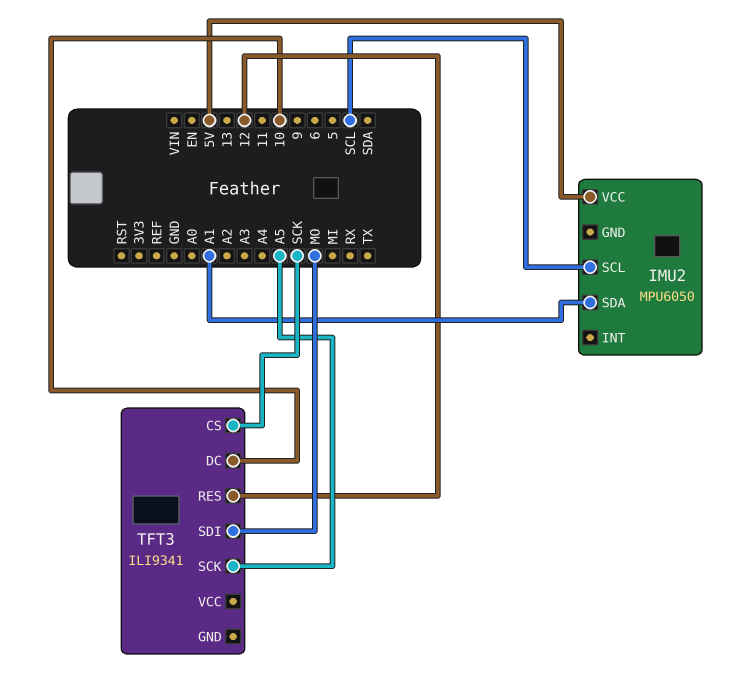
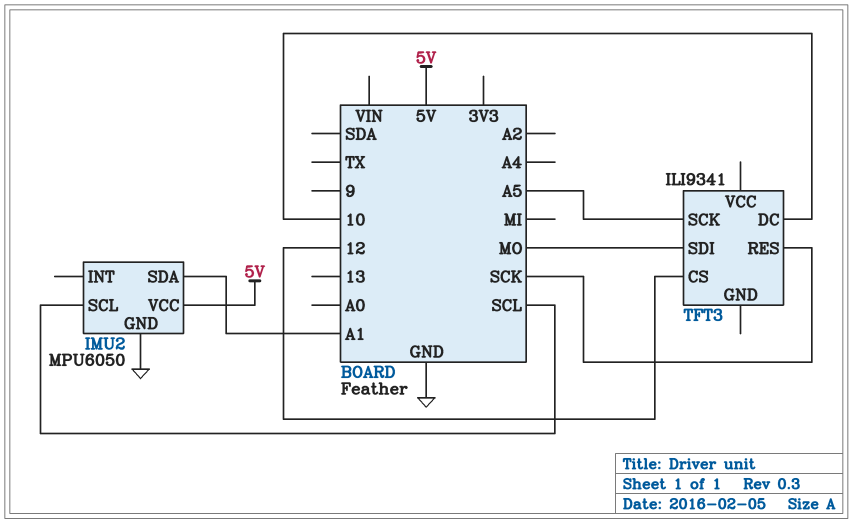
IMU2 pin GND: none -> GND
TFT3 pin CS: SCK -> 12
TFT3 pin RES: 12 -> SCK

